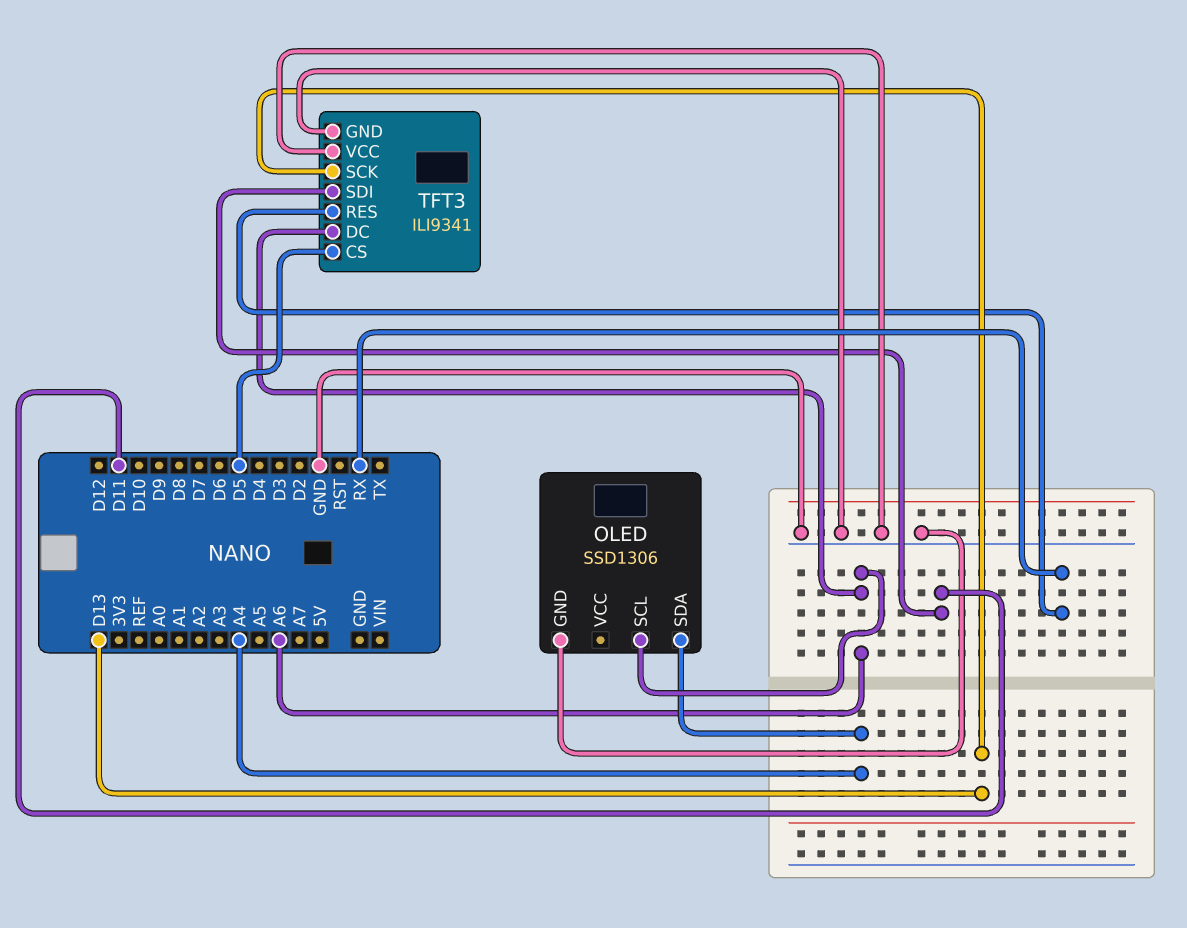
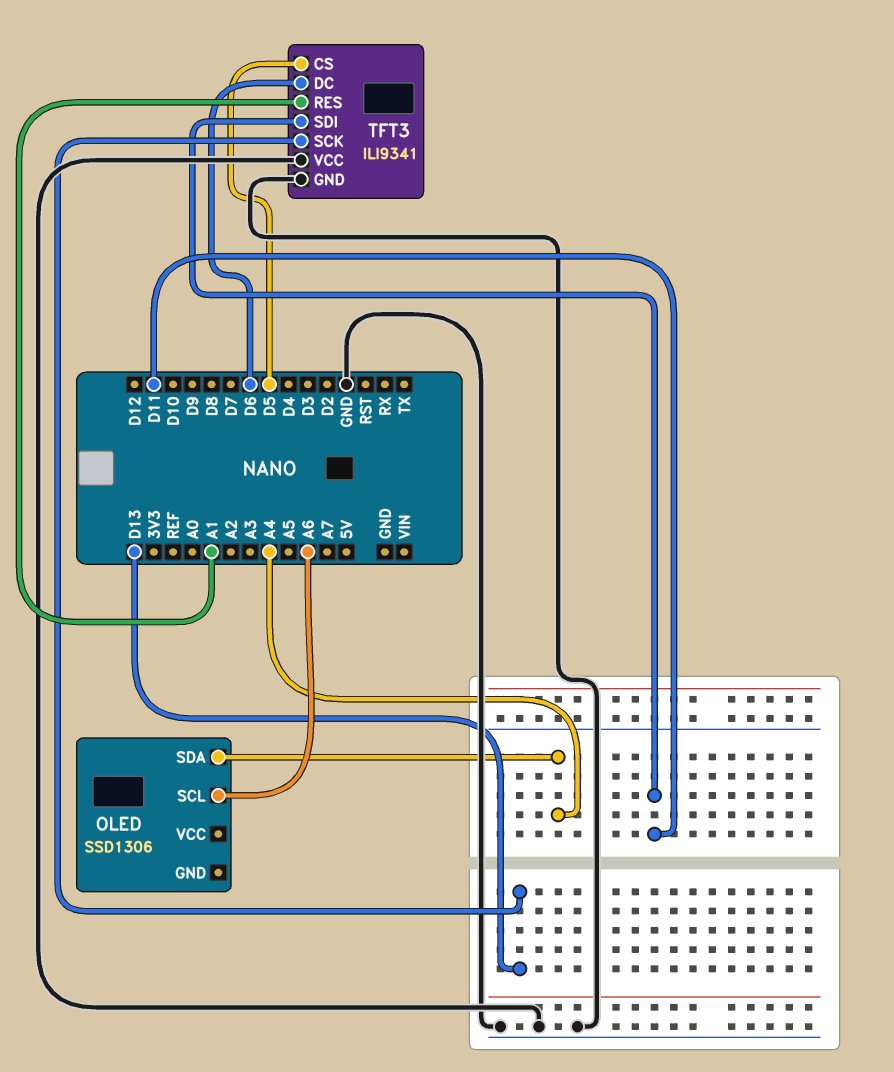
OLED pin GND: GND -> none
TFT3 pin DC: A6 -> D6
TFT3 pin RES: RX -> A1

